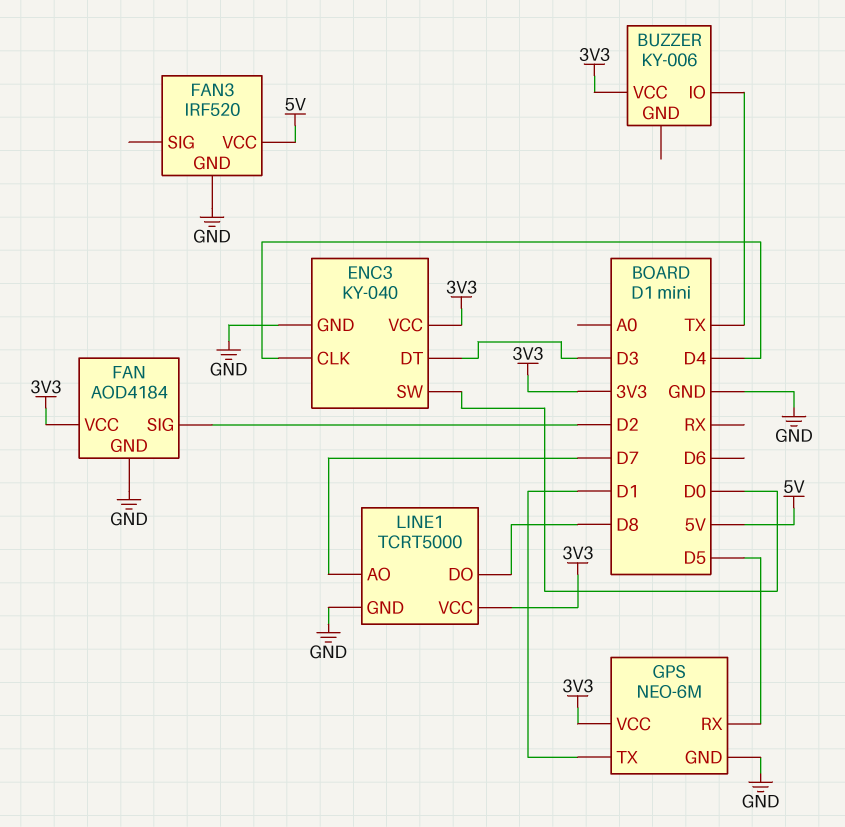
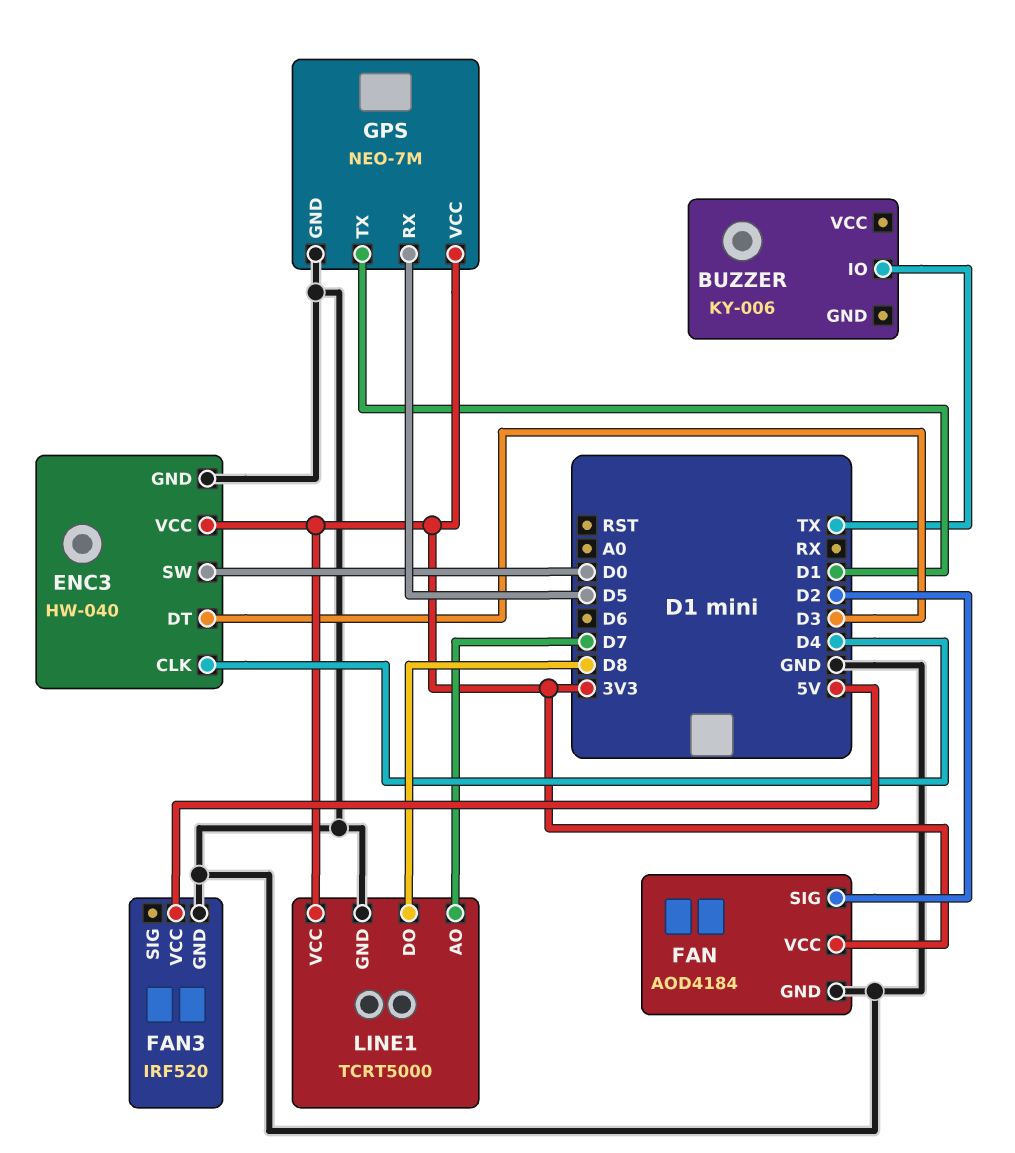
BUZZER pin VCC: 3V3 -> none
ENC3: KY-040 -> HW-040
GPS: NEO-6M -> NEO-7M

